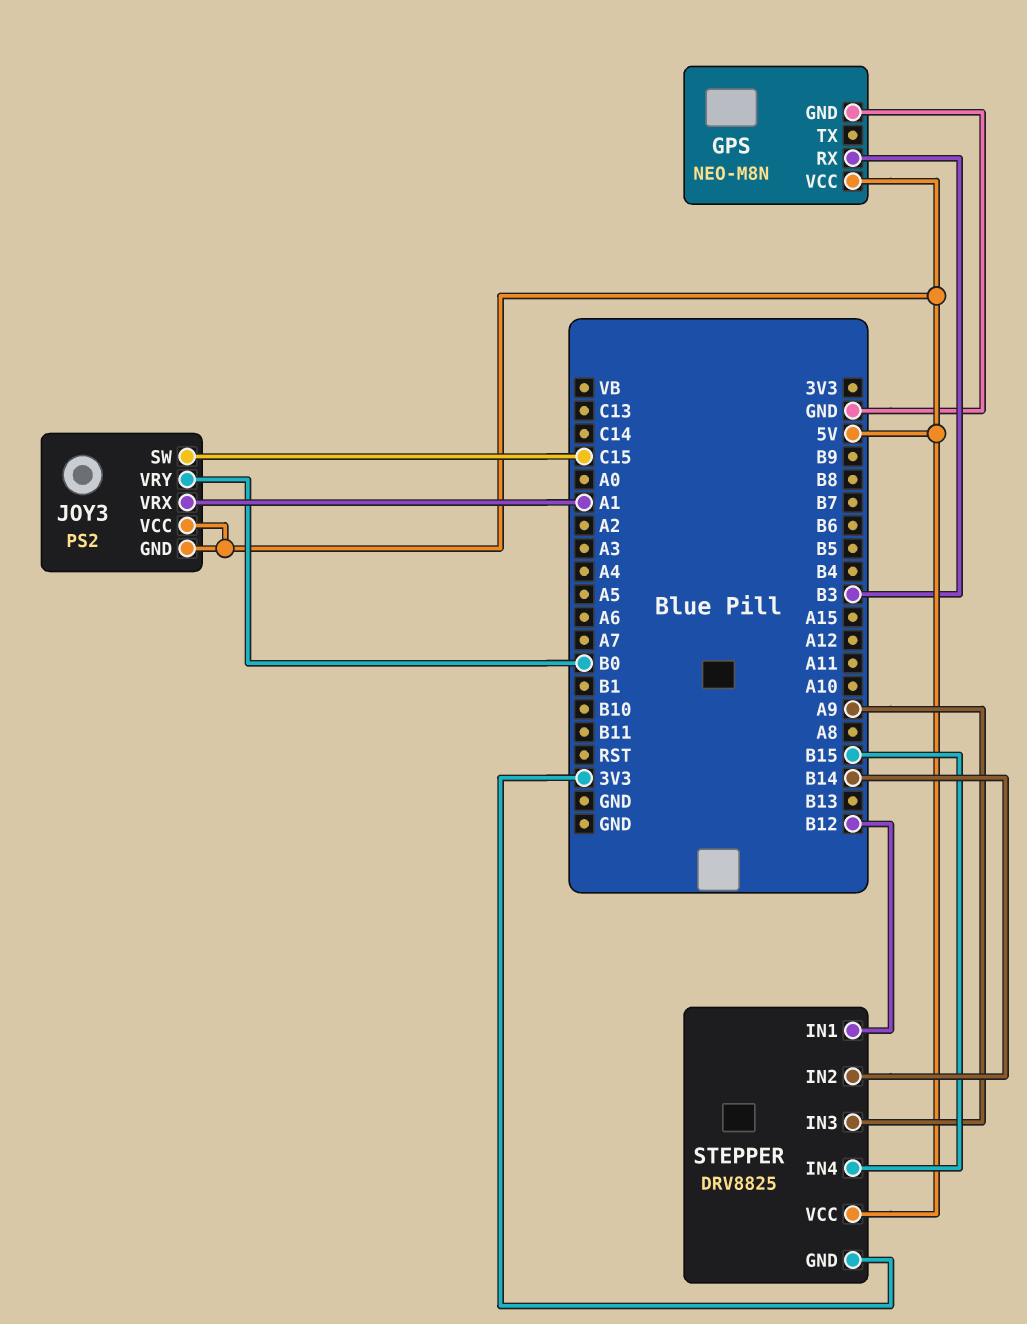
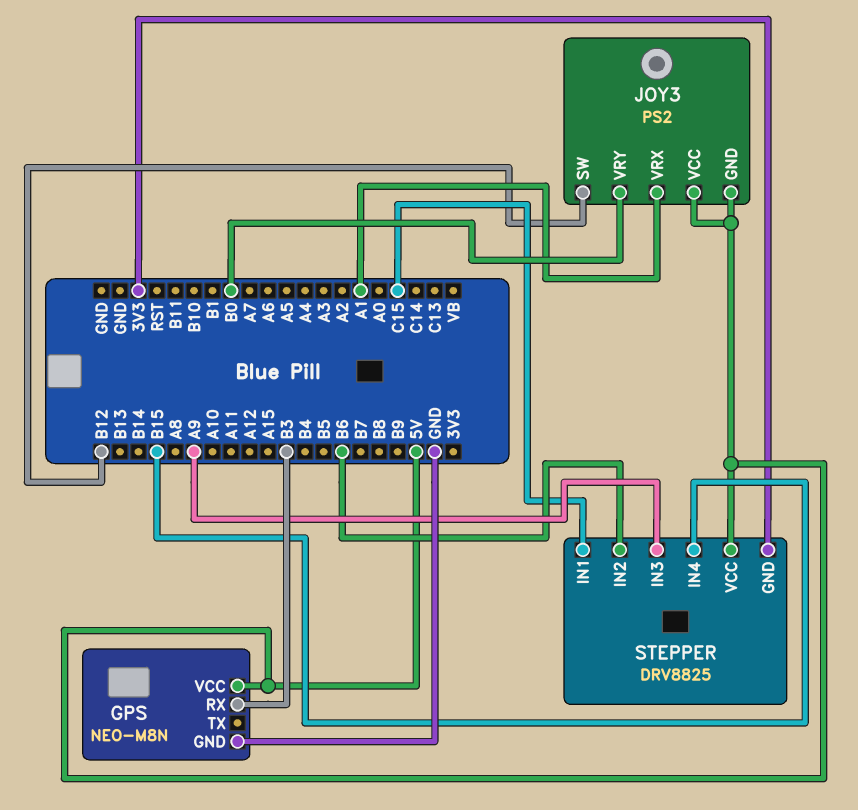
JOY3 pin SW: C15 -> B12
STEPPER pin IN1: B12 -> C15
STEPPER pin IN2: B14 -> B6

